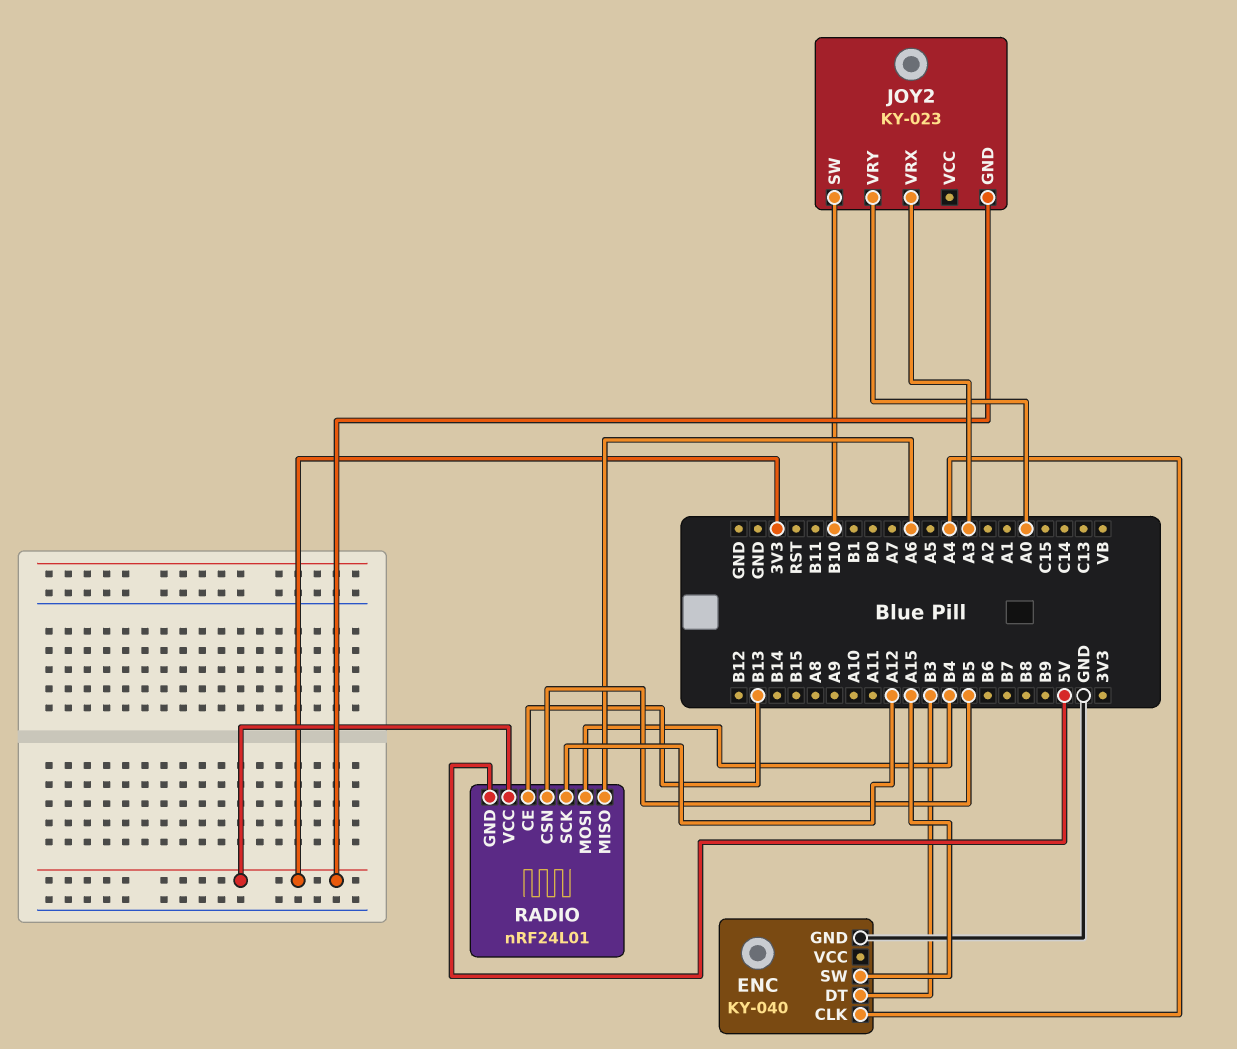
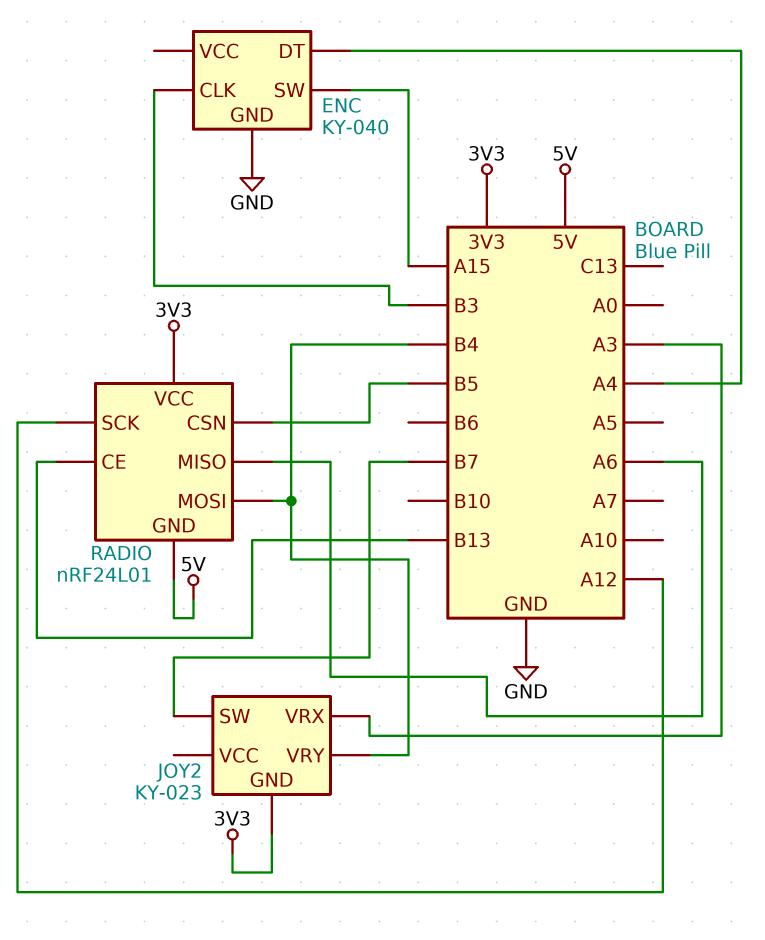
ENC pin CLK: A4 -> B3
ENC pin DT: B3 -> A4
JOY2 pin SW: B10 -> B7
JOY2 pin VRY: A0 -> B4

